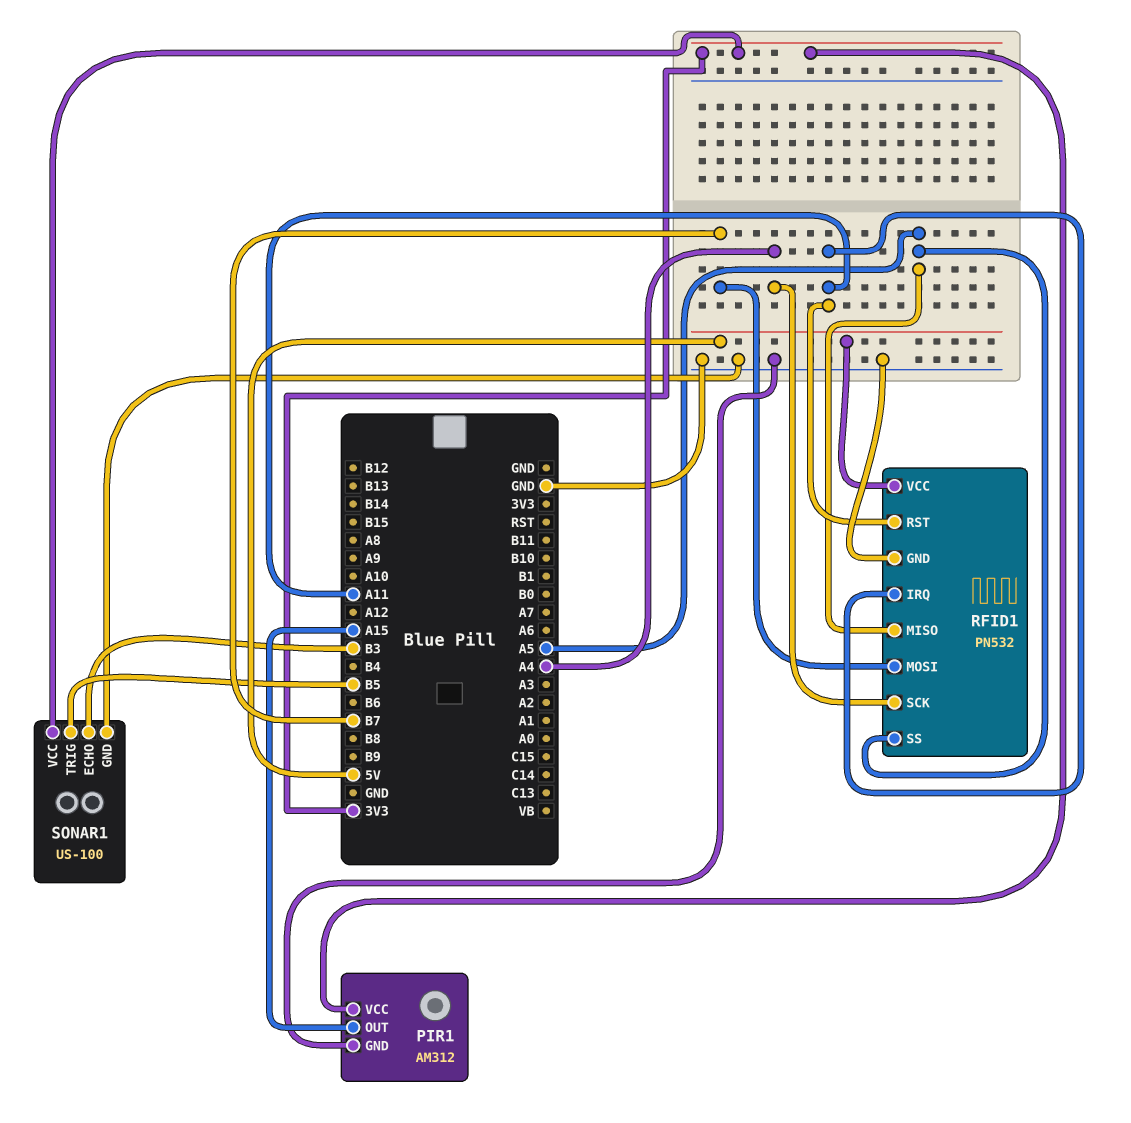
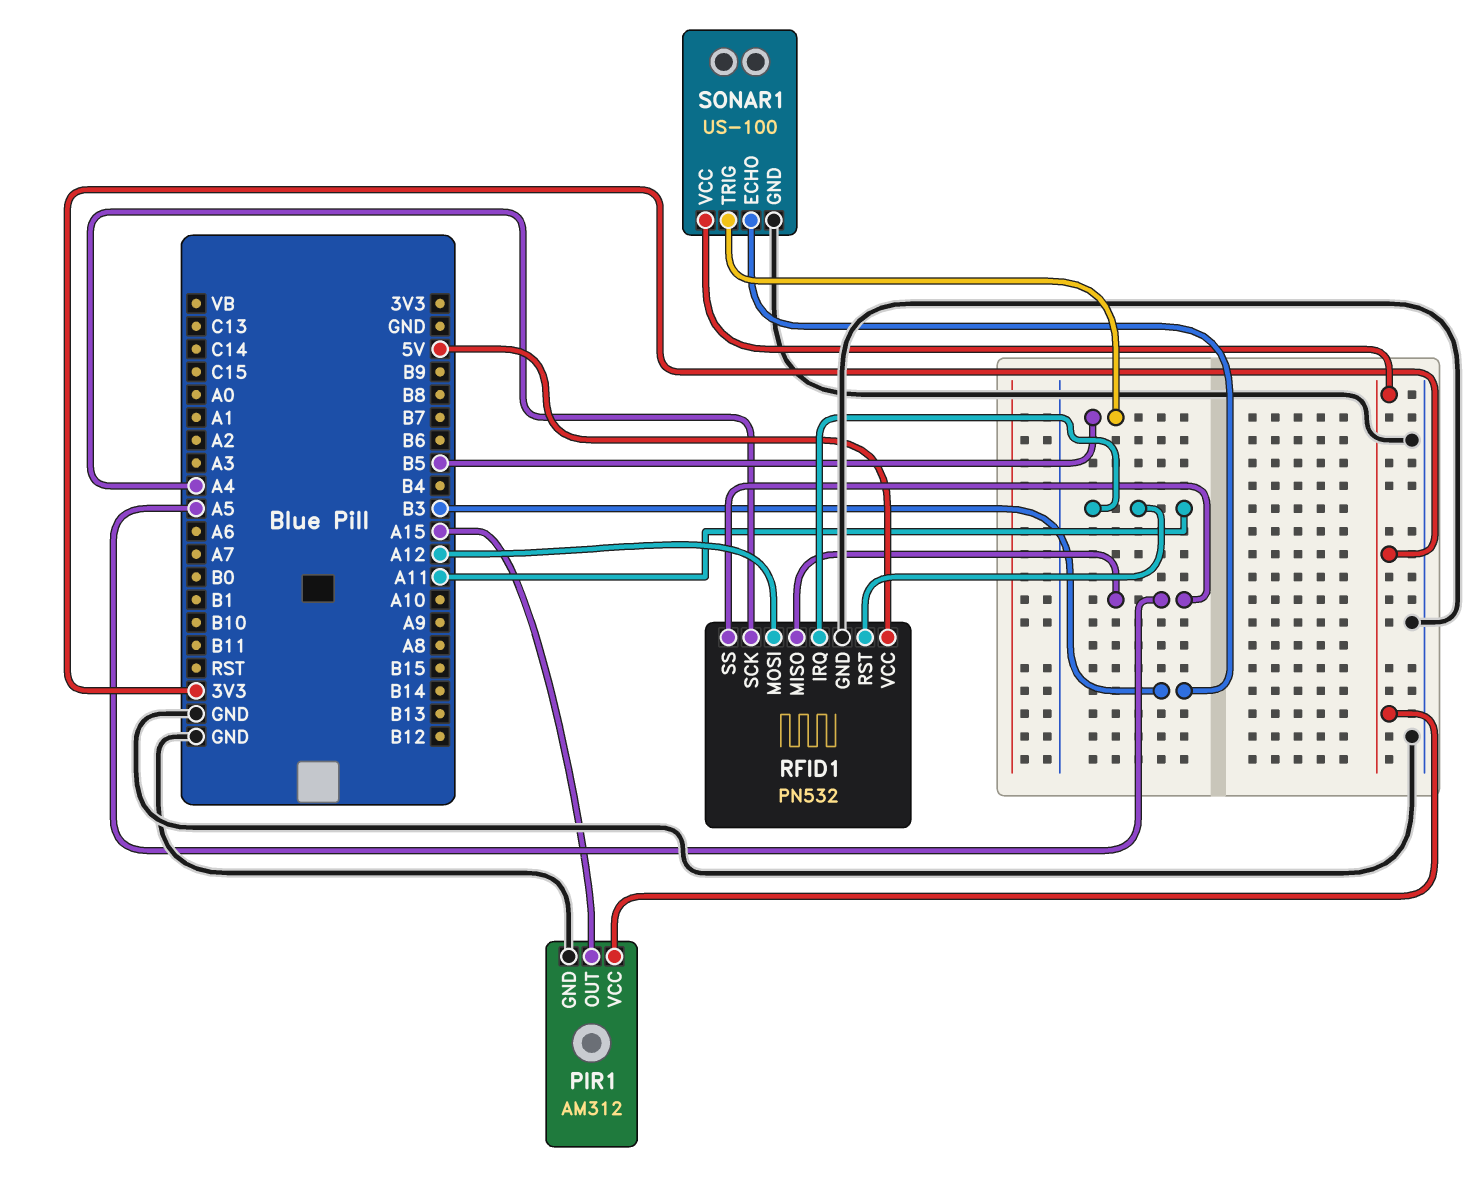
RFID1 pin MOSI: B7 -> A12

